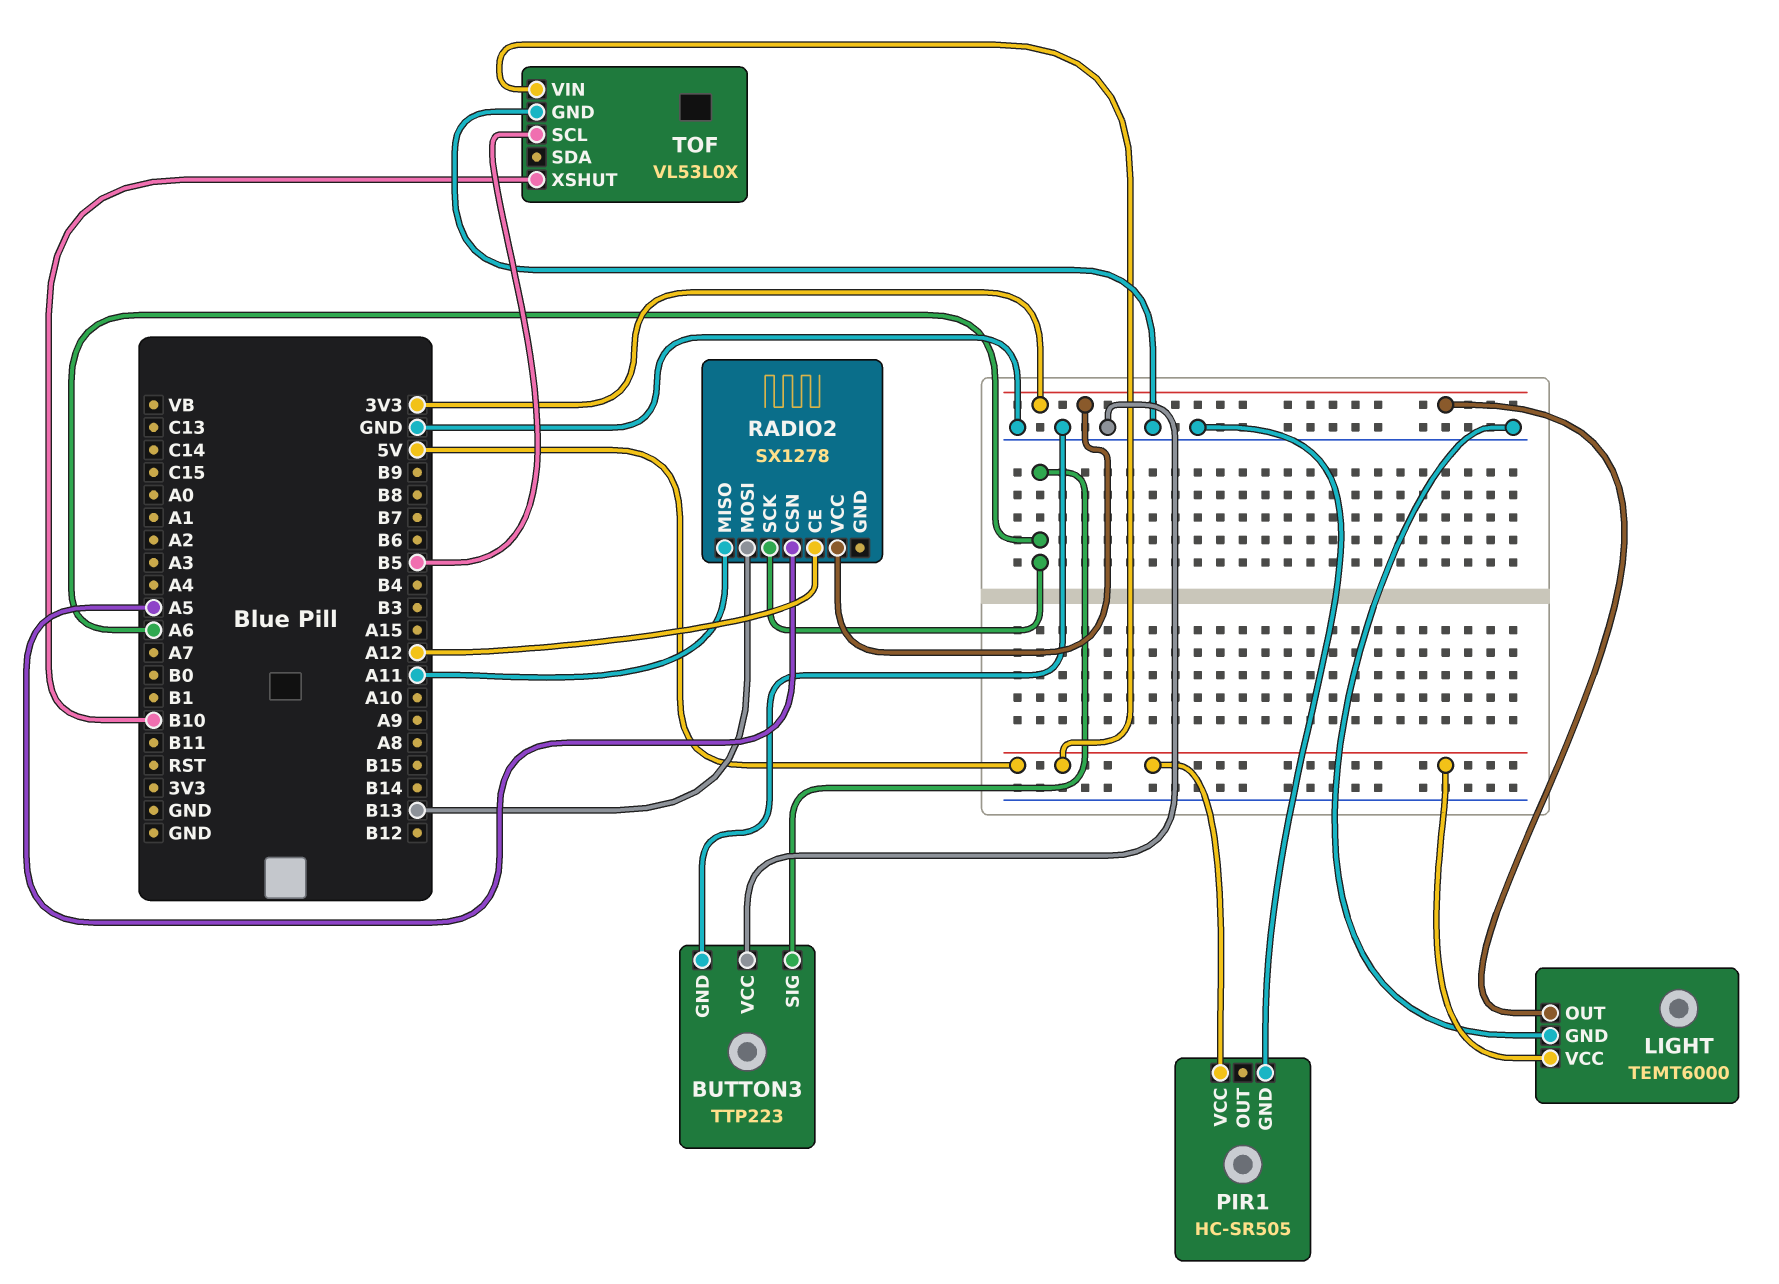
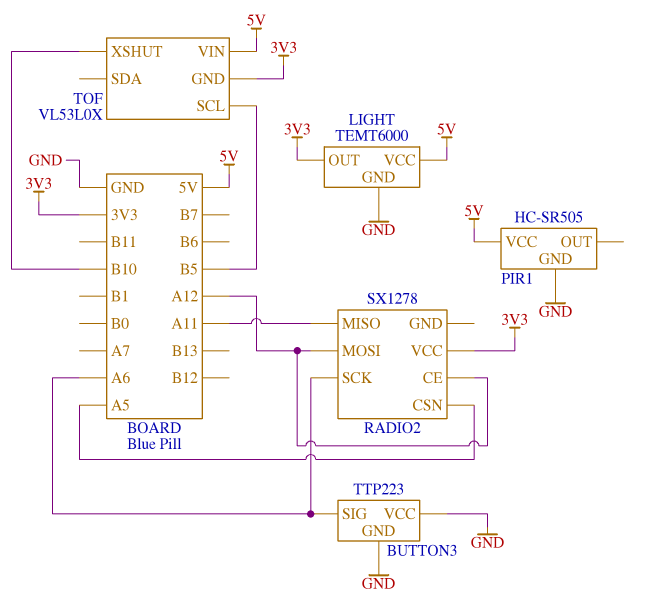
RADIO2 pin MOSI: B13 -> A12
TOF pin GND: GND -> 3V3

